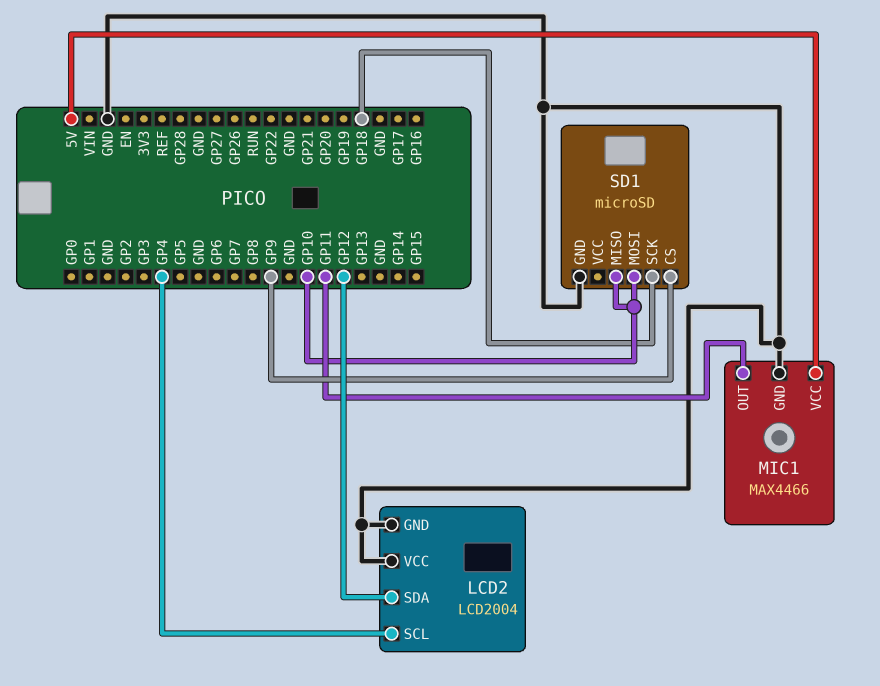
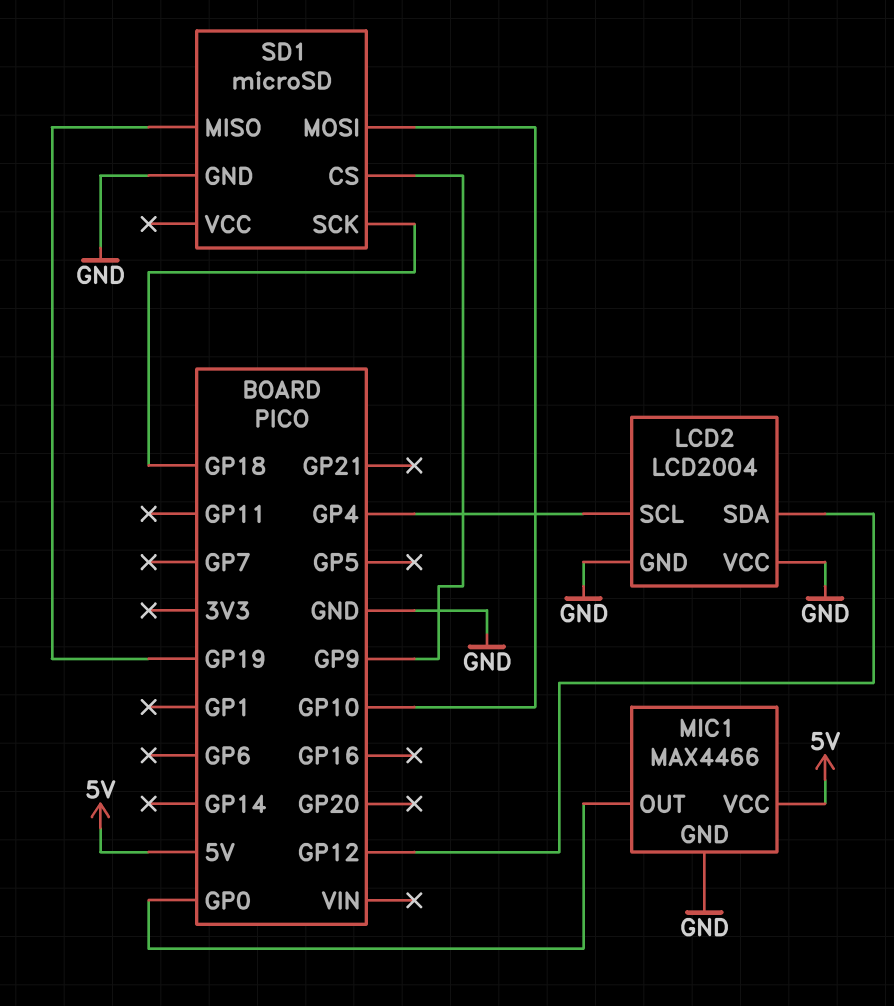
MIC1 pin OUT: GP11 -> GP0
SD1 pin MISO: GP10 -> GP19

